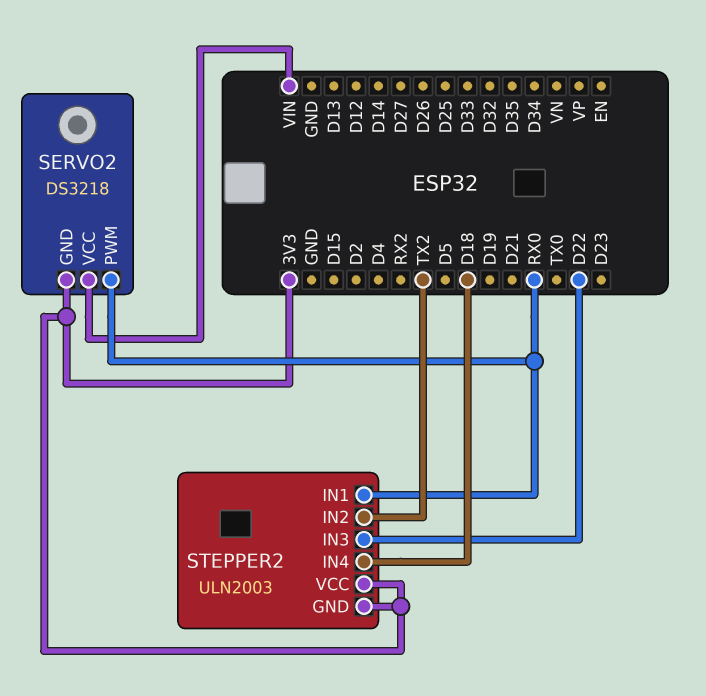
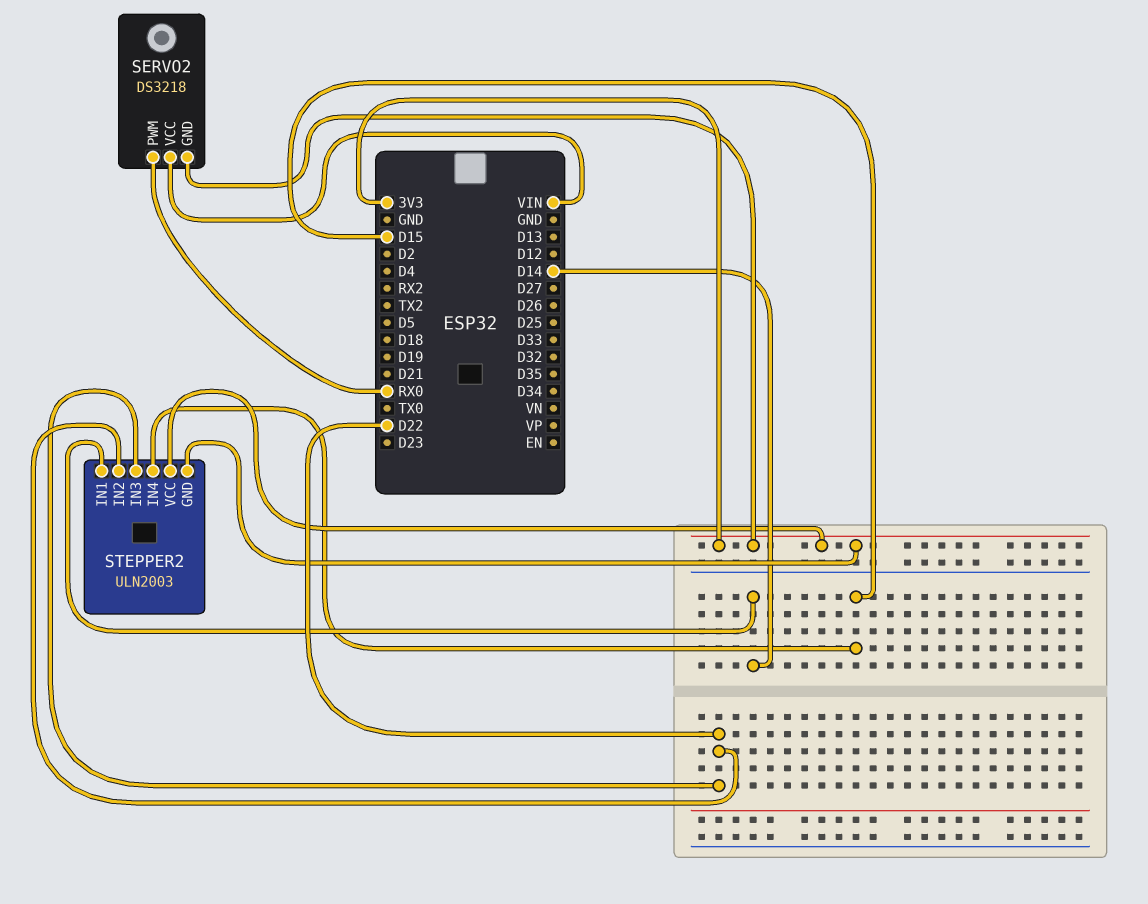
STEPPER2 pin IN1: RX0 -> D14
STEPPER2 pin IN2: TX2 -> D22
STEPPER2 pin IN4: D18 -> D15

